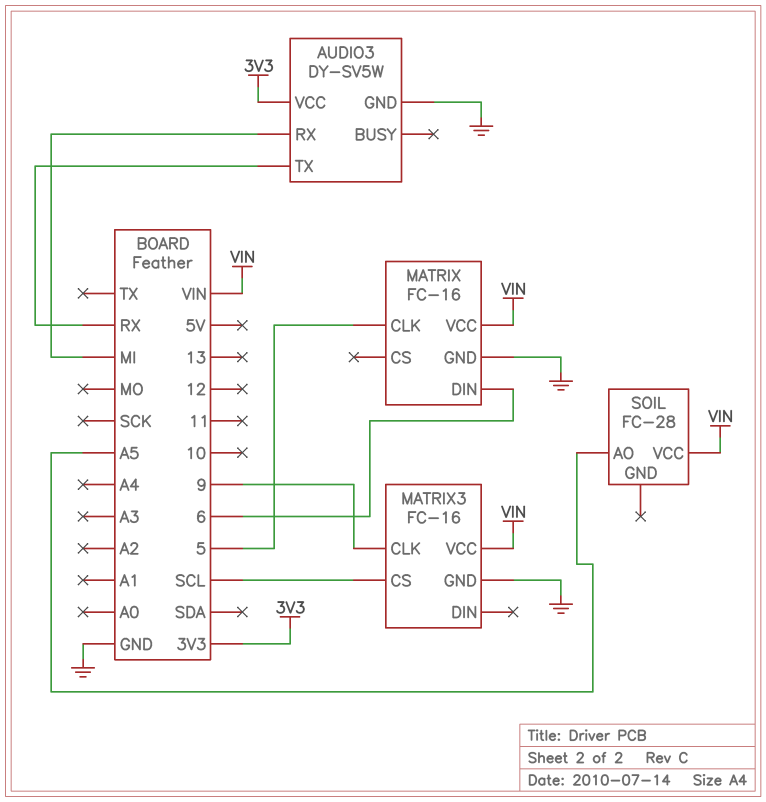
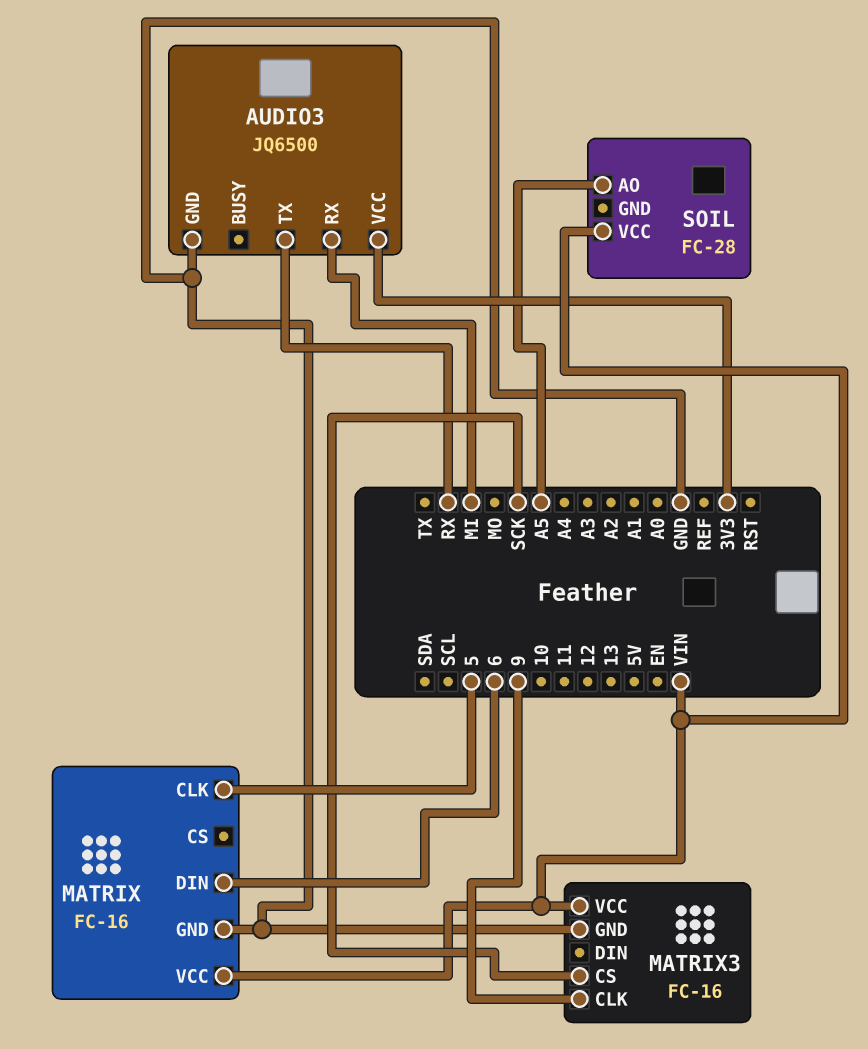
AUDIO3: DY-SV5W -> JQ6500
MATRIX3 pin CS: SCL -> SCK

